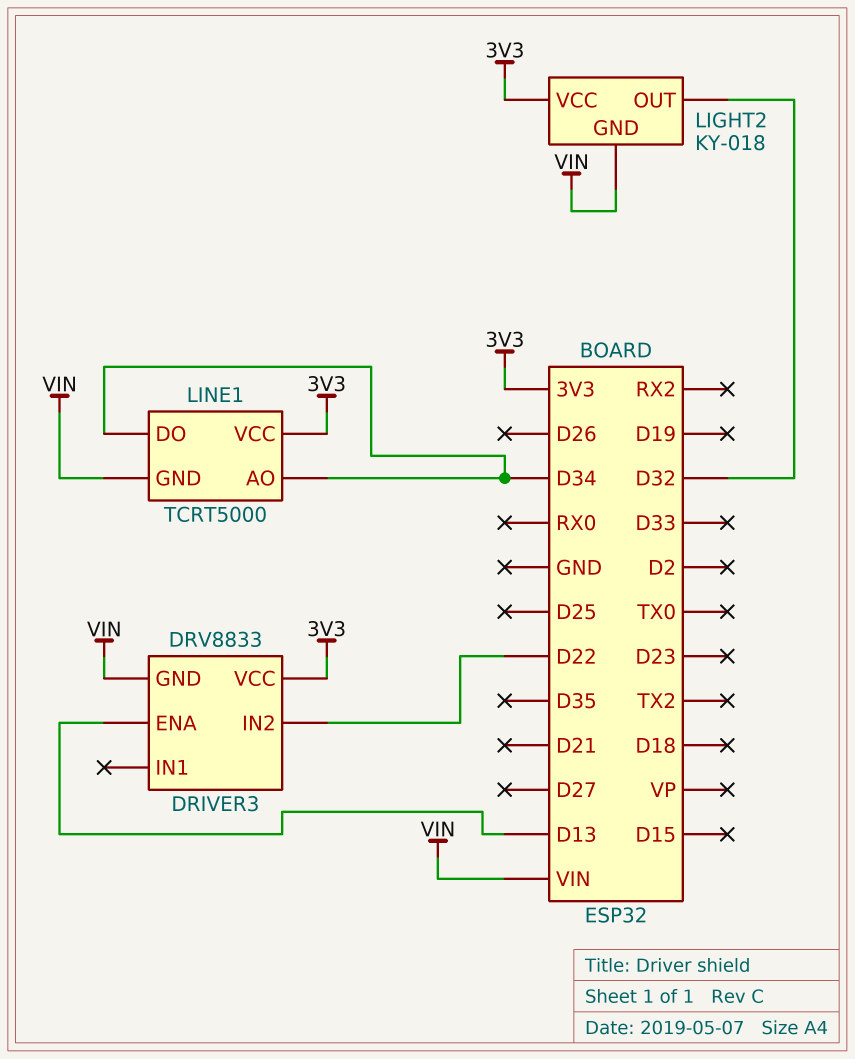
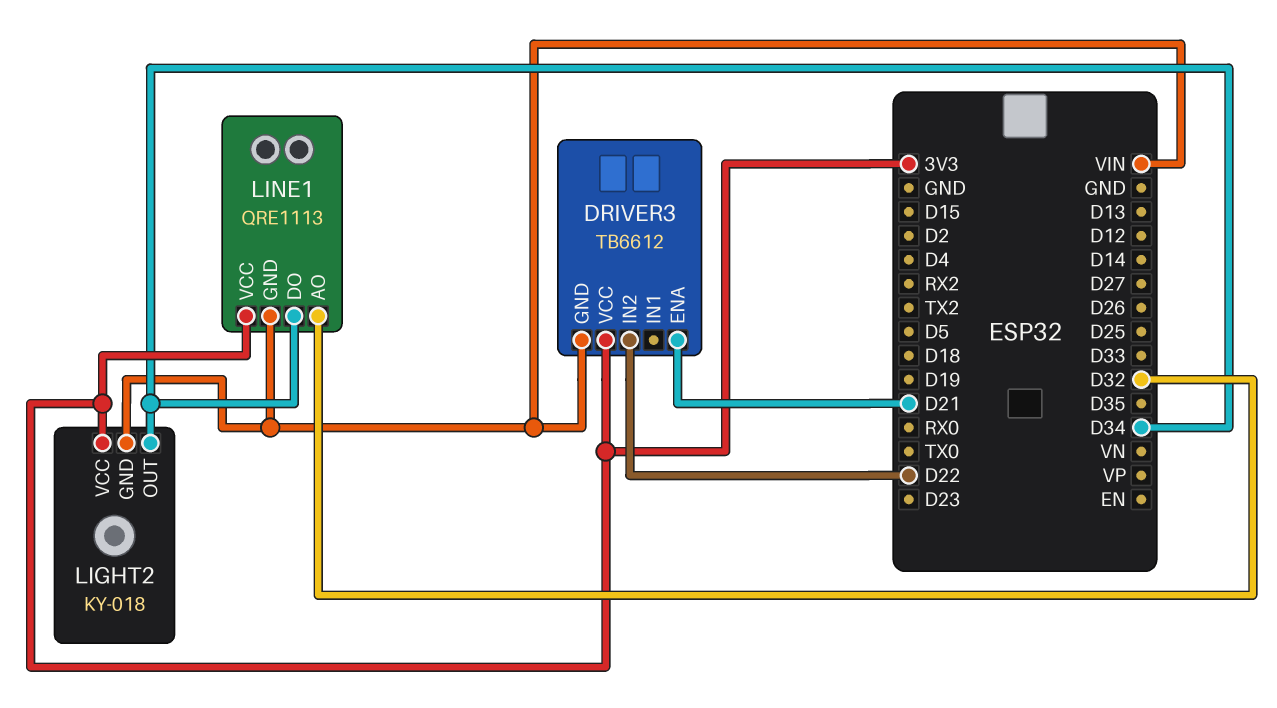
DRIVER3: DRV8833 -> TB6612
DRIVER3 pin ENA: D13 -> D21
LIGHT2 pin OUT: D32 -> D34
LINE1: TCRT5000 -> QRE1113
LINE1 pin AO: D34 -> D32

